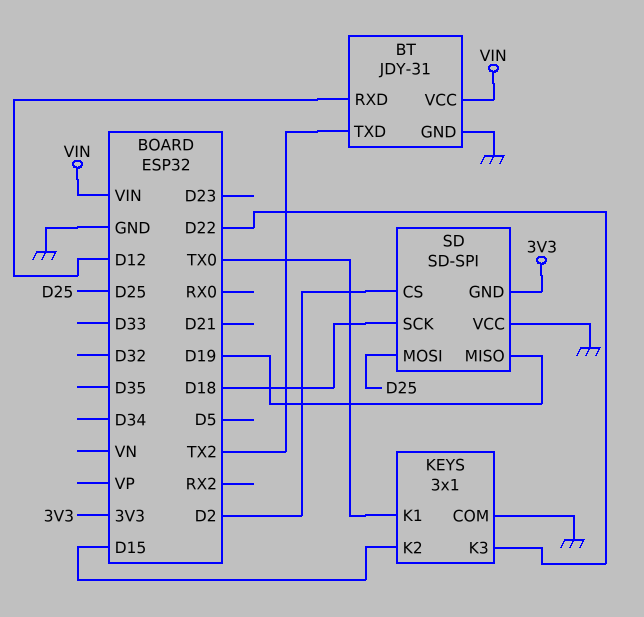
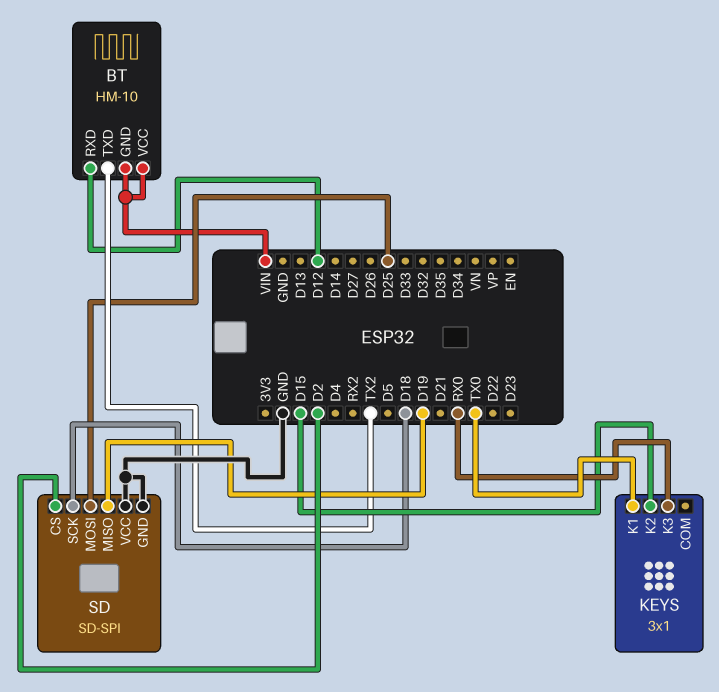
BT: JDY-31 -> HM-10
BT pin GND: GND -> VIN
KEYS pin COM: GND -> none
KEYS pin K3: D22 -> RX0
SD pin GND: 3V3 -> GND

